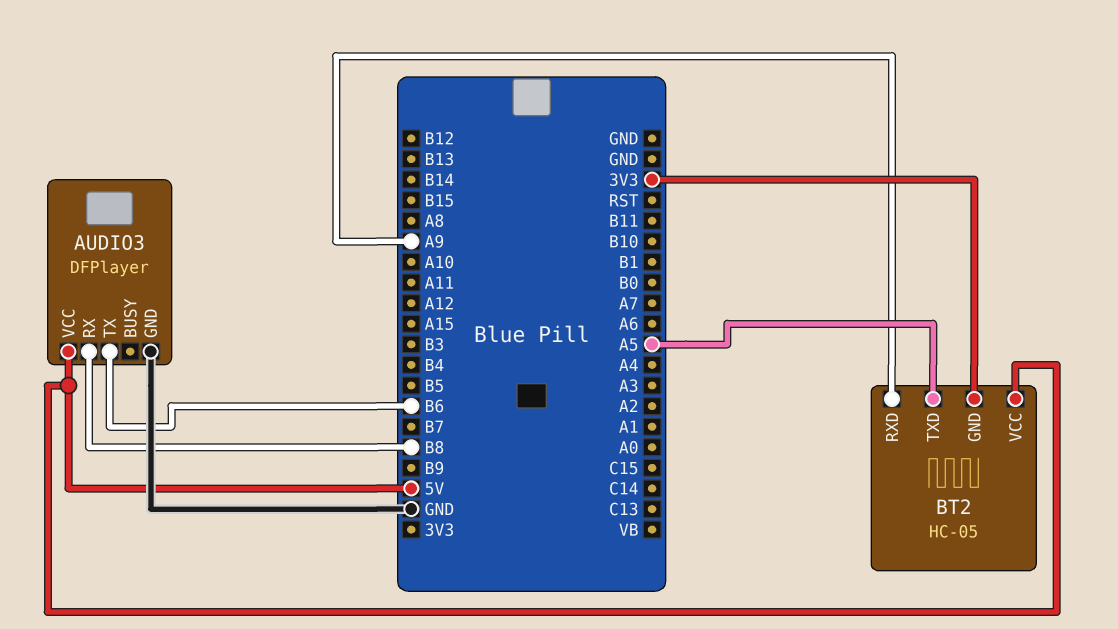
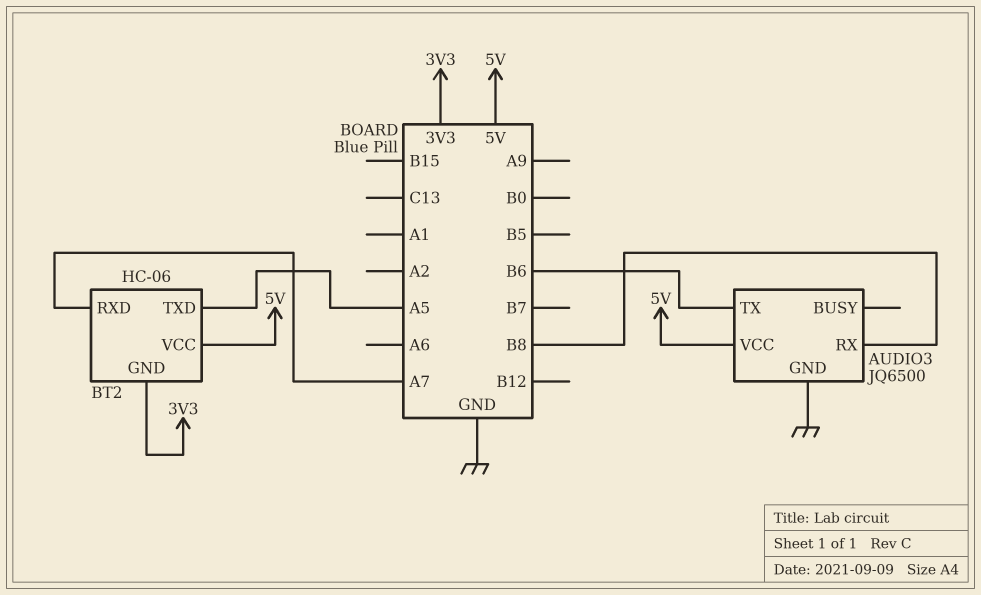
AUDIO3: DFPlayer -> JQ6500
BT2: HC-05 -> HC-06
BT2 pin RXD: A9 -> A7

